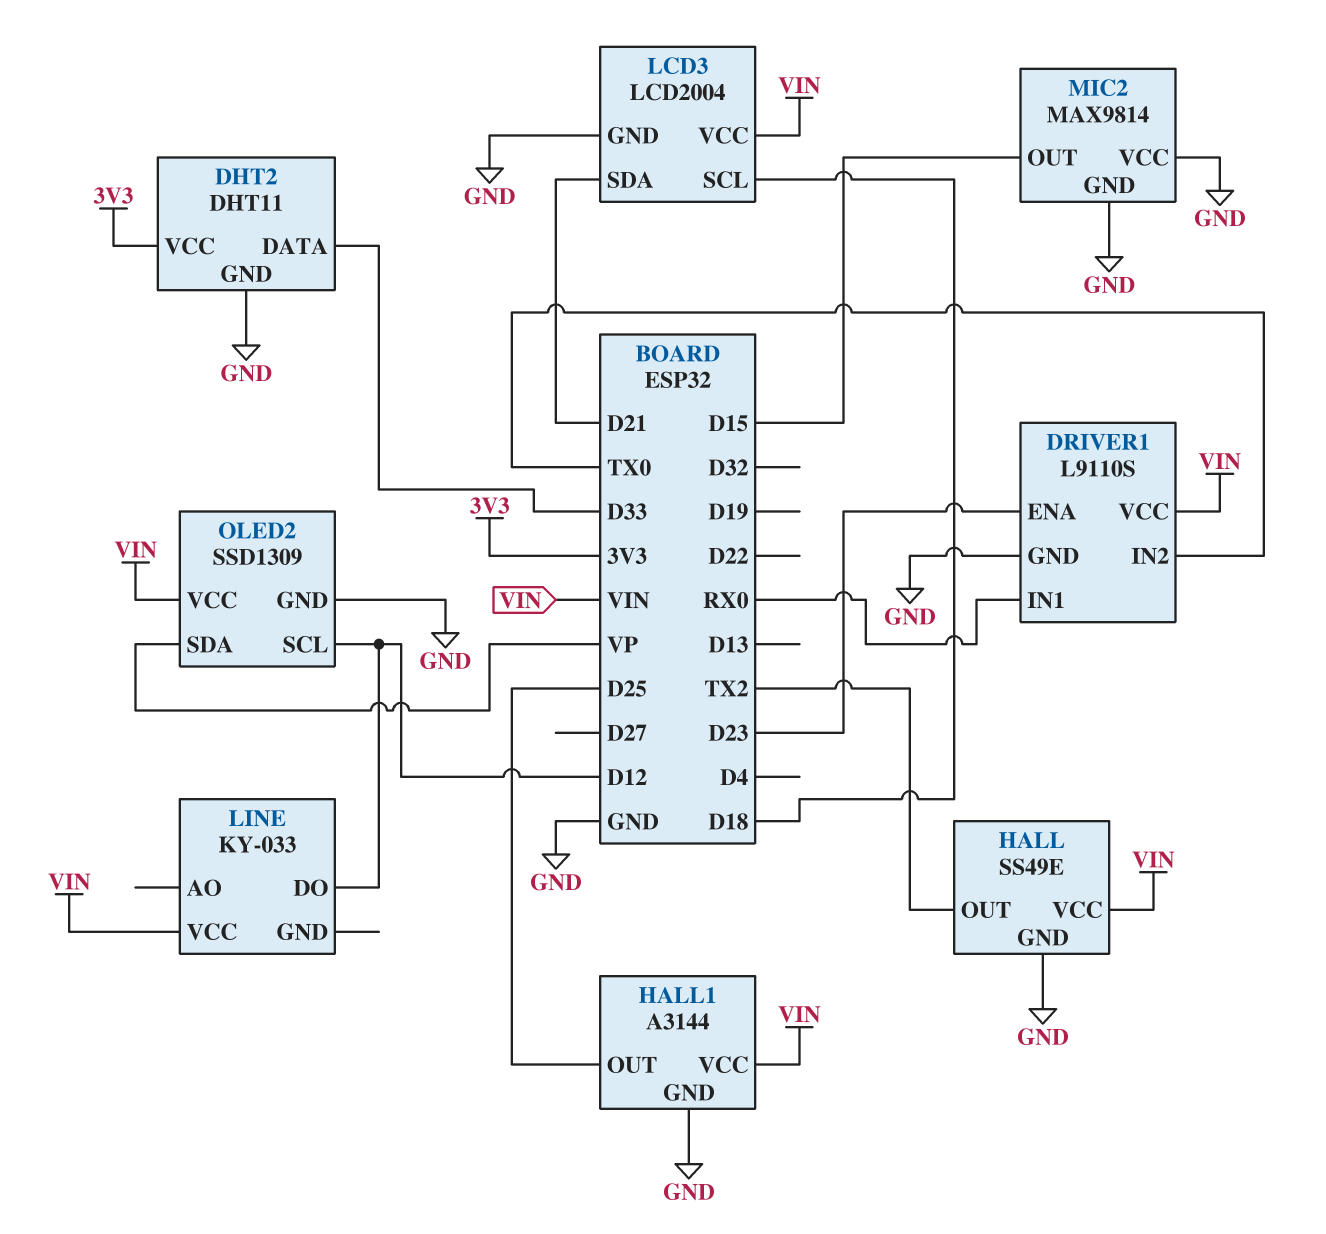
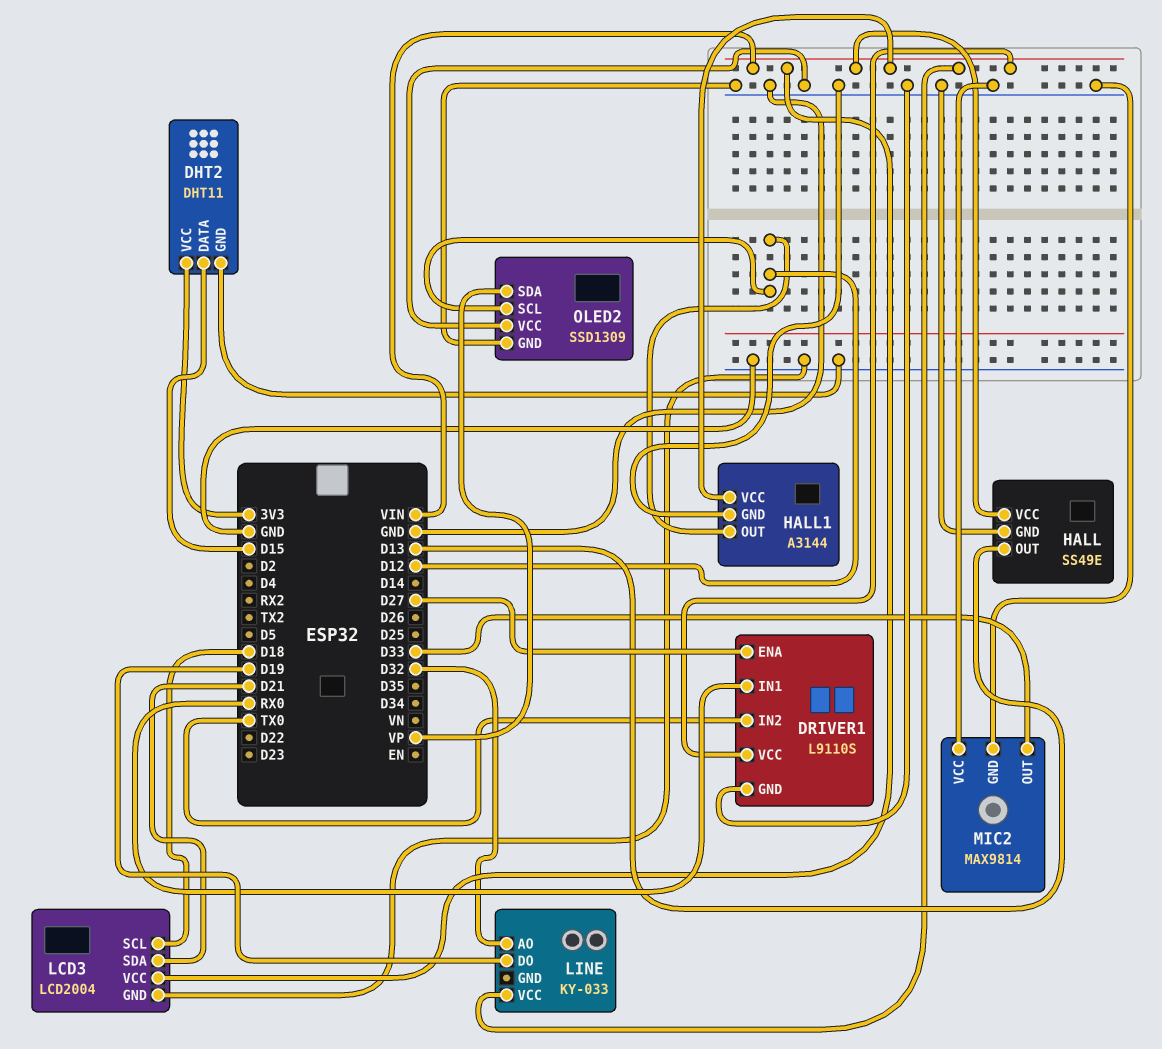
DHT2 pin DATA: D33 -> D15
DRIVER1 pin ENA: D23 -> D27
HALL pin OUT: TX2 -> D13
HALL1 pin OUT: D25 -> D12
LINE pin AO: none -> D32
LINE pin DO: D12 -> D19
MIC2 pin OUT: D15 -> D33
OLED2 pin VCC: VIN -> GND

